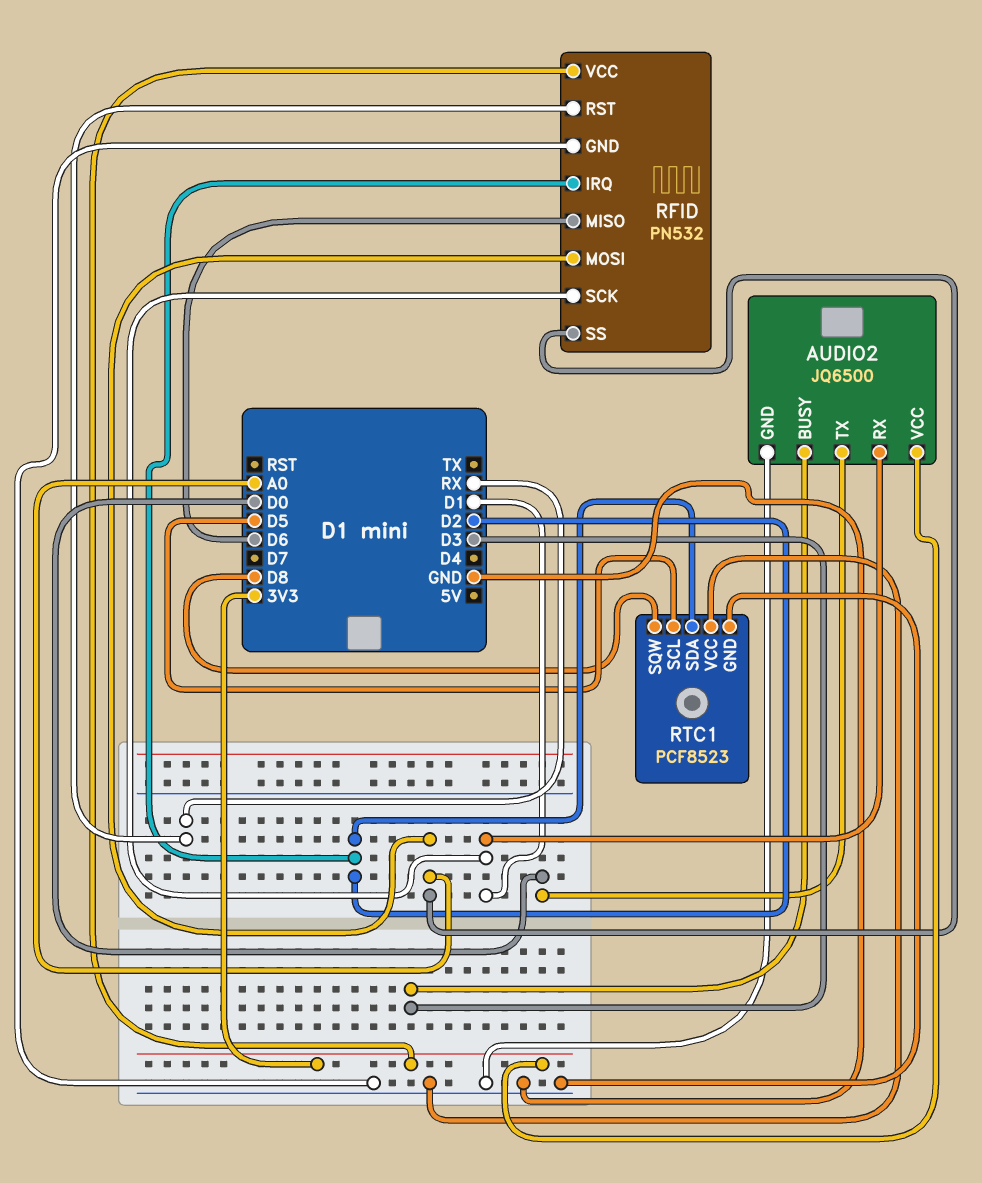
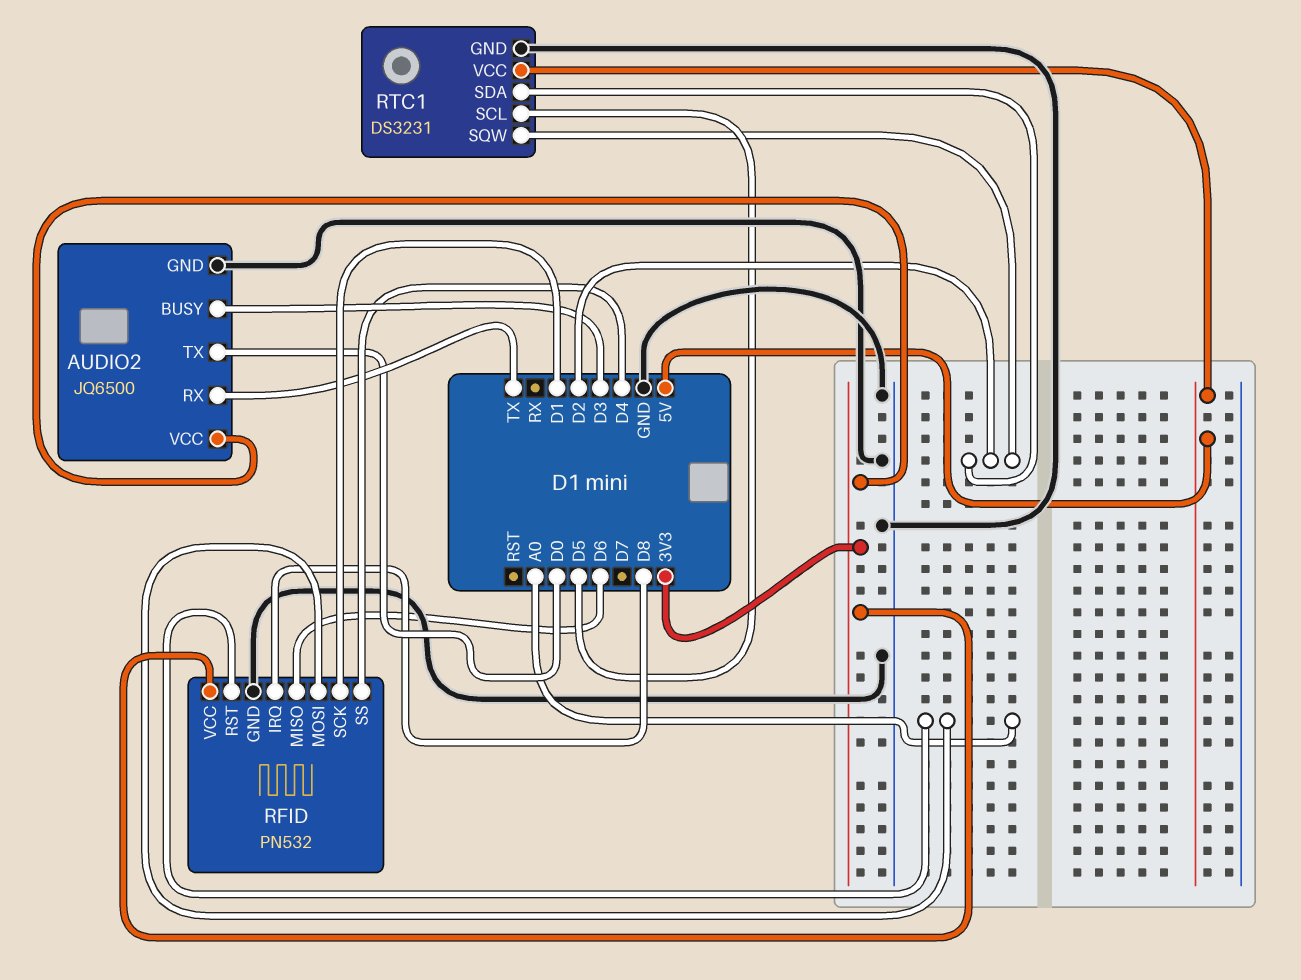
AUDIO2 pin RX: D1 -> TX
RFID pin IRQ: D2 -> D8
RFID pin RST: RX -> A0
RFID pin SS: A0 -> D4
RTC1: PCF8523 -> DS3231
RTC1 pin SQW: D8 -> D2
RTC1 pin VCC: GND -> 5V

